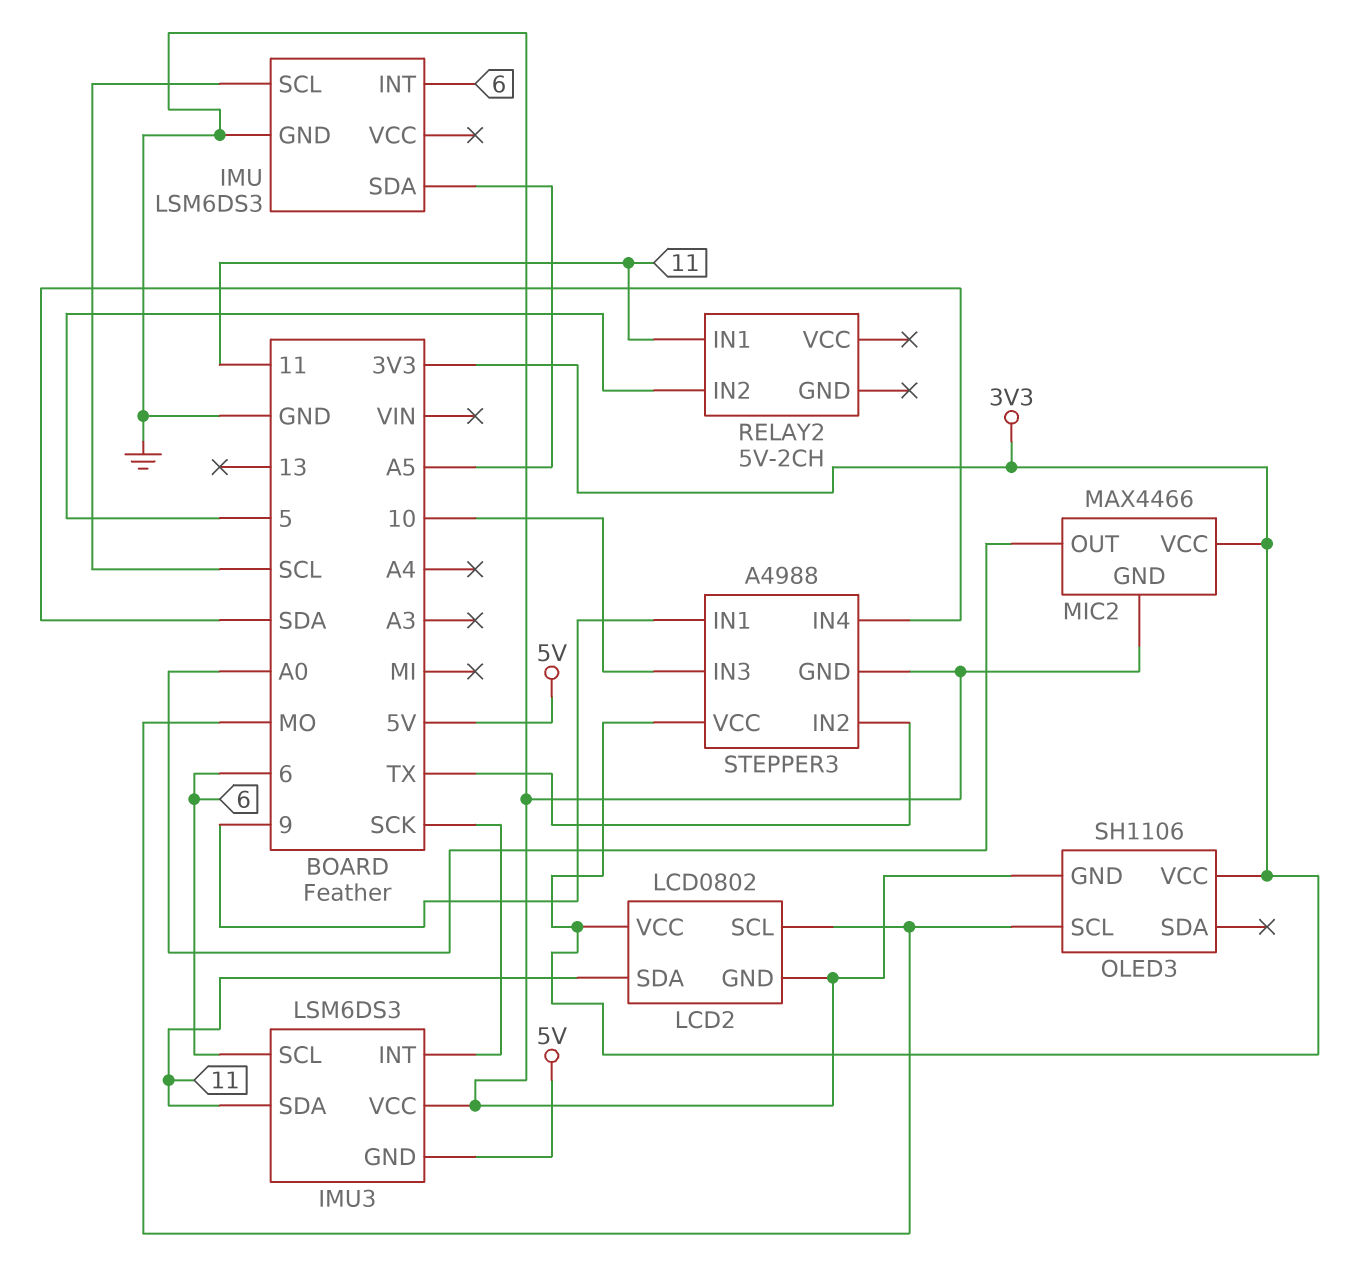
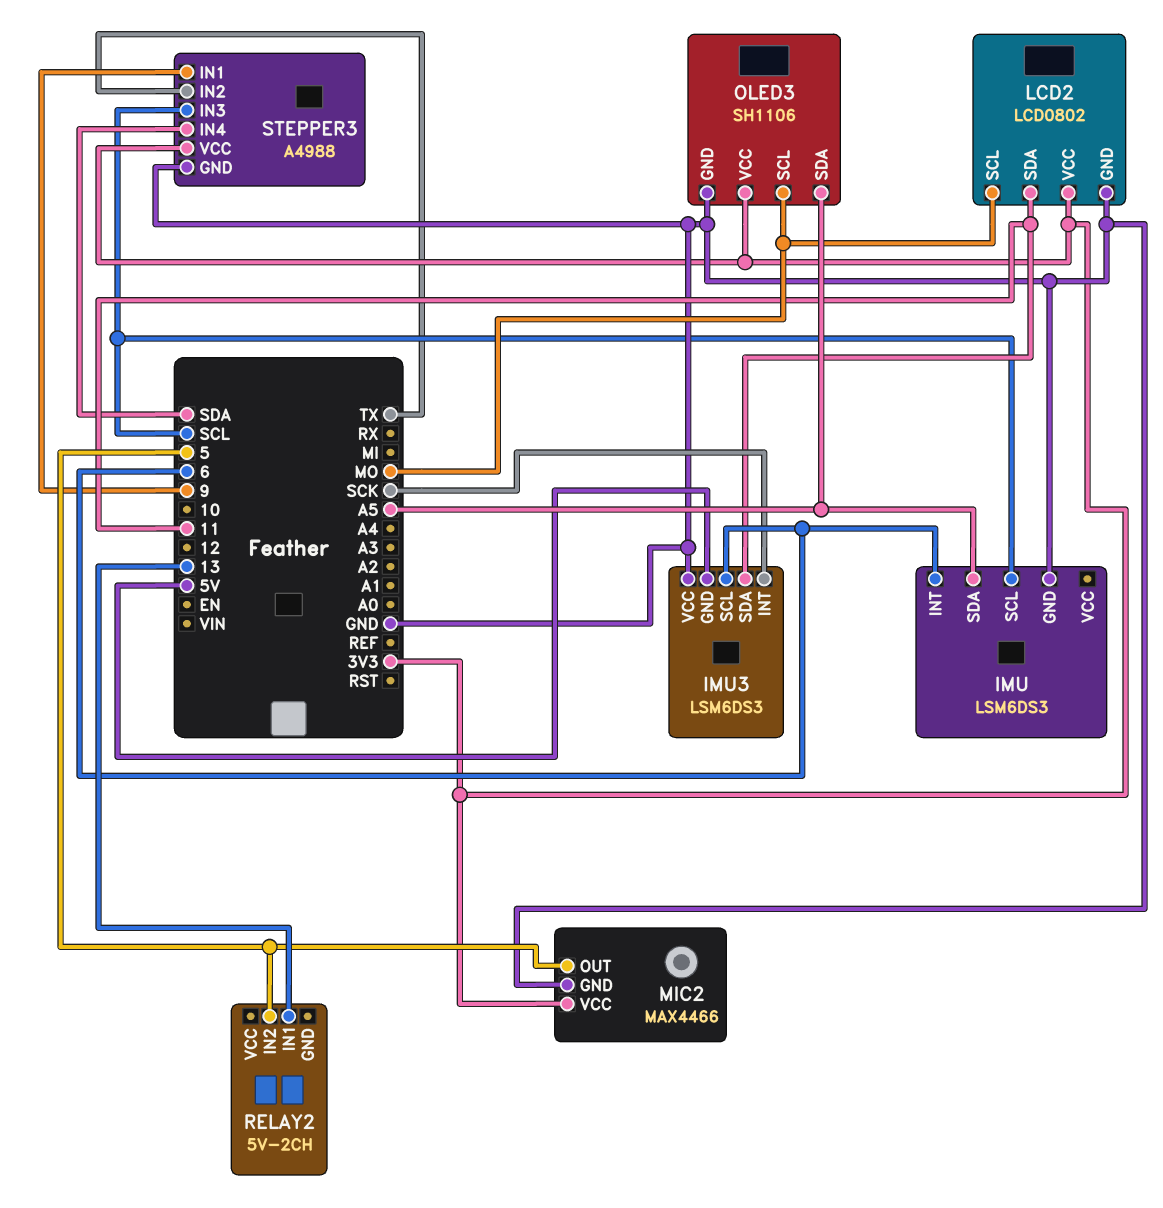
MIC2 pin OUT: A0 -> 5
OLED3 pin SDA: none -> A5
RELAY2 pin IN1: 11 -> 13
STEPPER3 pin IN3: 10 -> SCL

